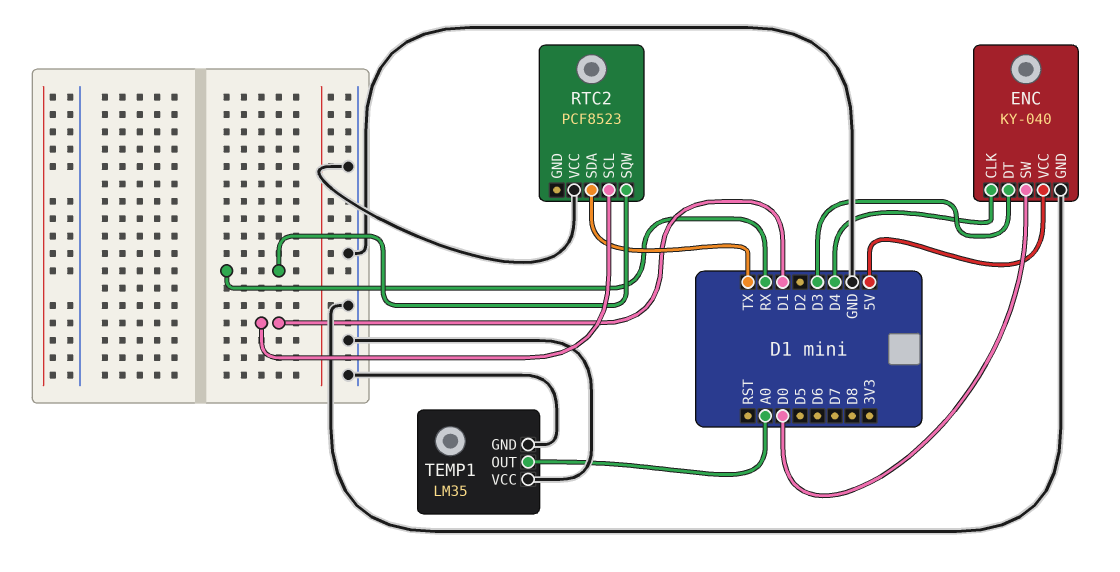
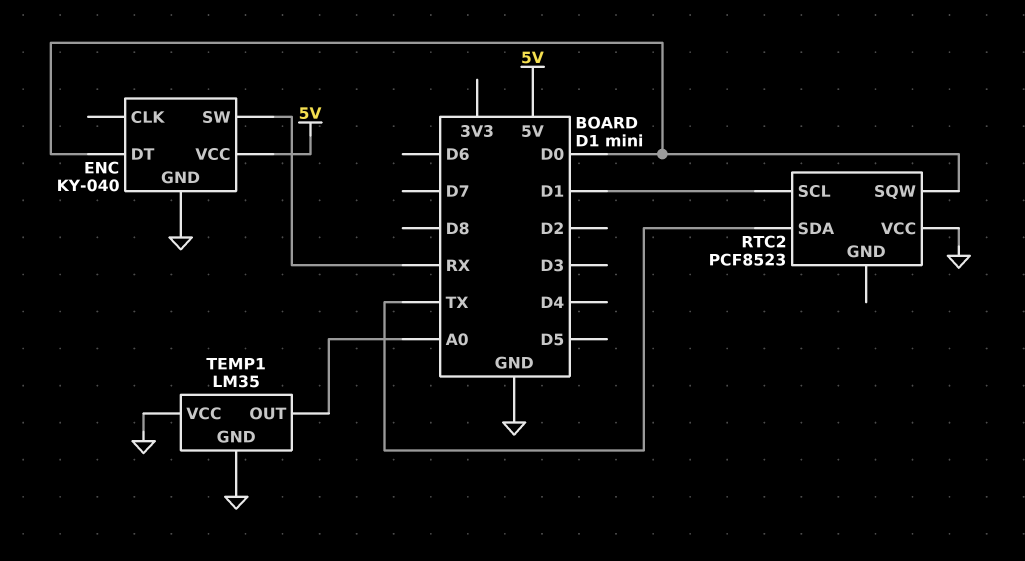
ENC pin CLK: D4 -> none
ENC pin DT: D3 -> D0
ENC pin SW: D0 -> RX
RTC2 pin SQW: RX -> D0

